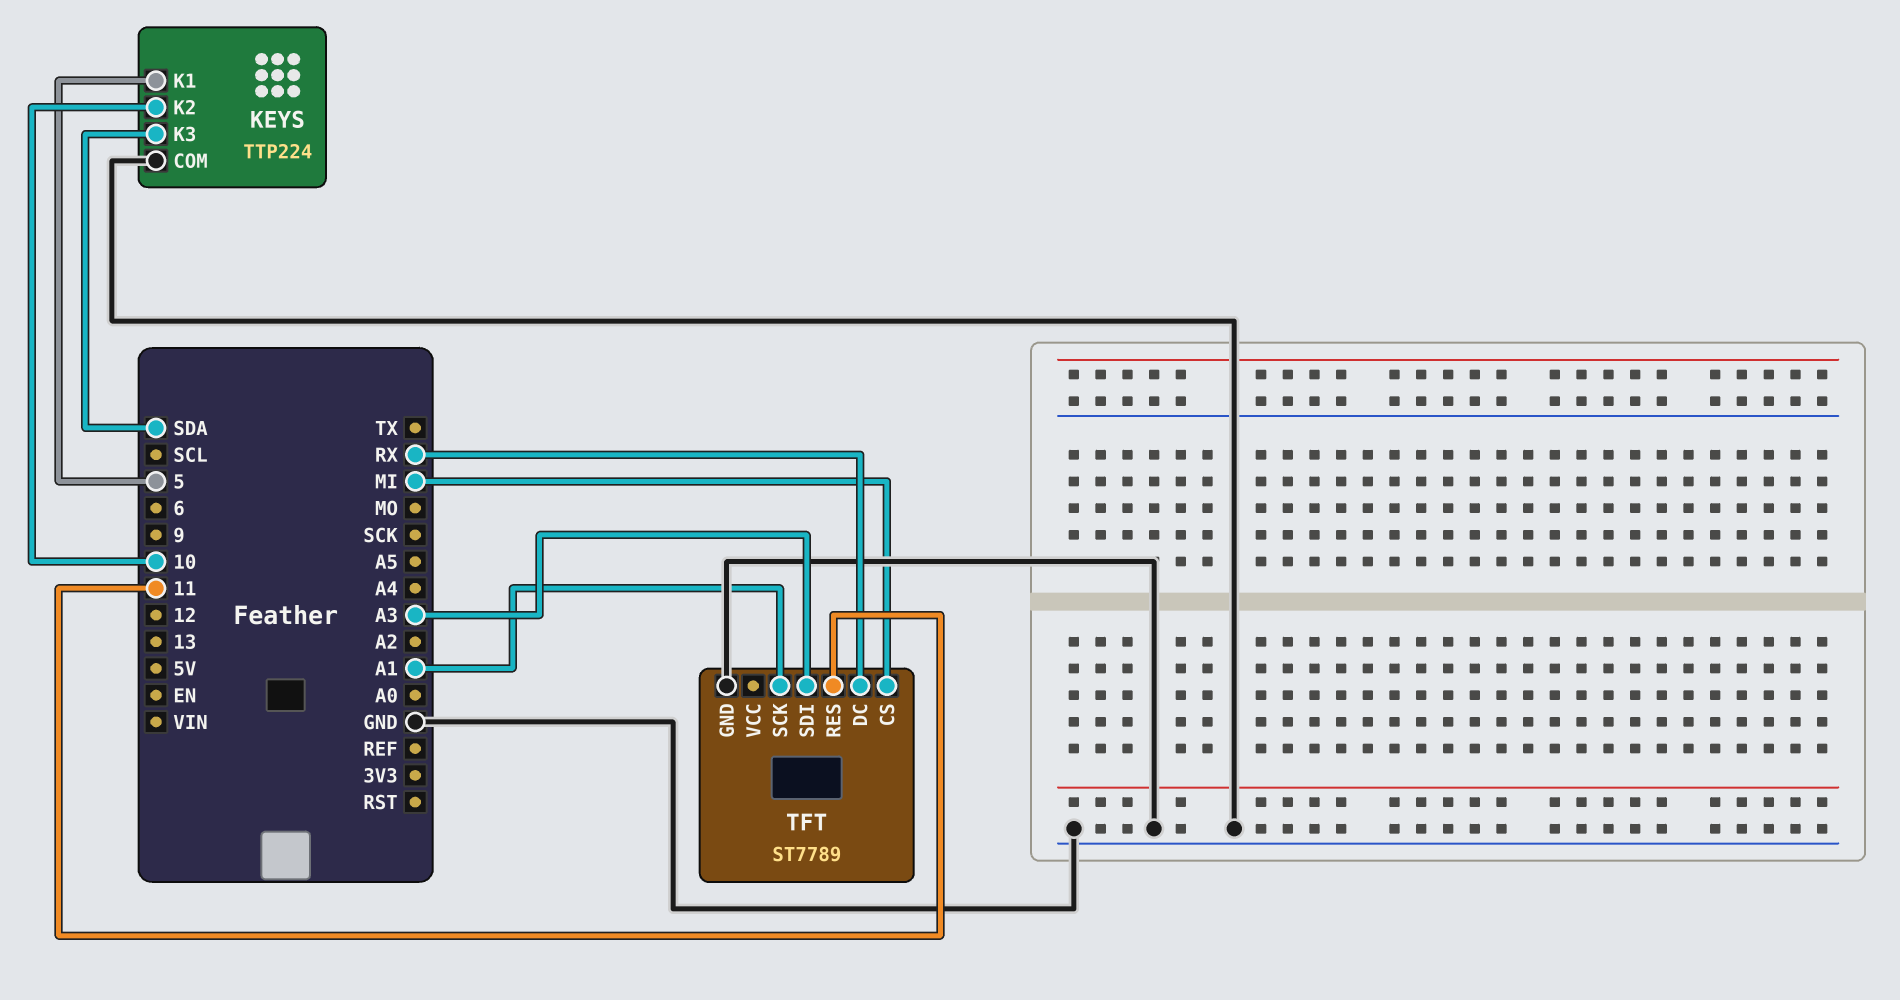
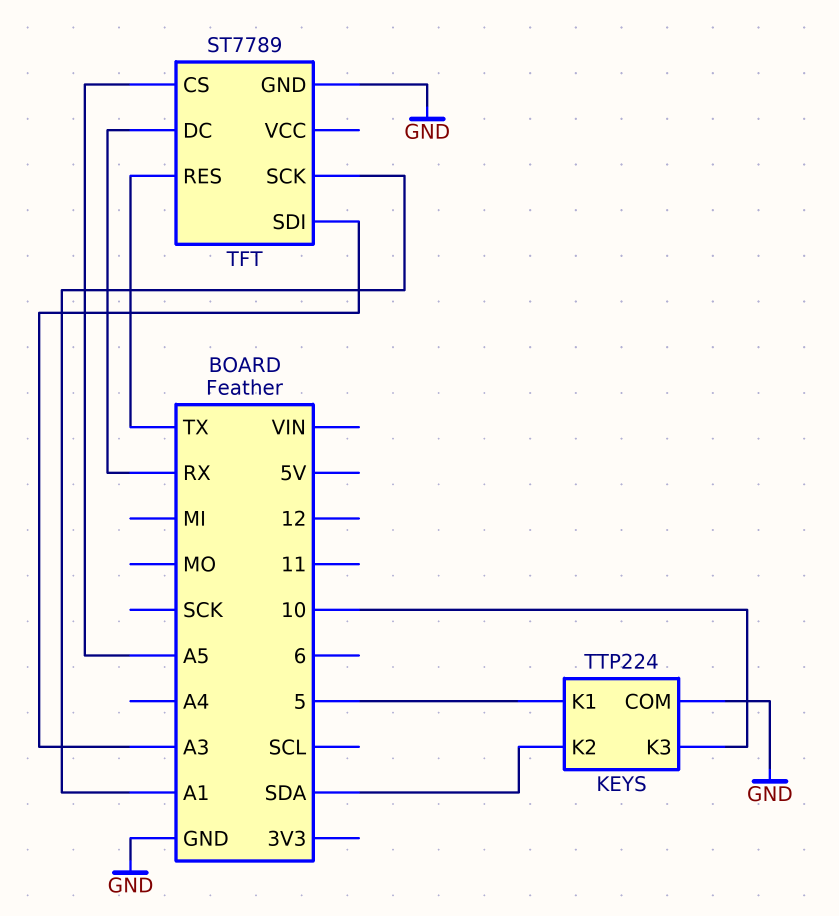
KEYS pin K2: 10 -> SDA
KEYS pin K3: SDA -> 10
TFT pin CS: MI -> A5
TFT pin RES: 11 -> TX

